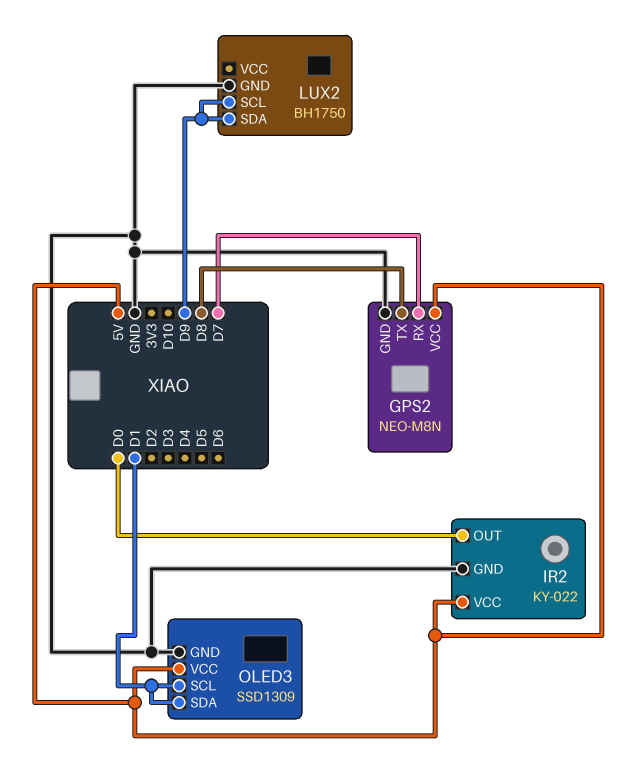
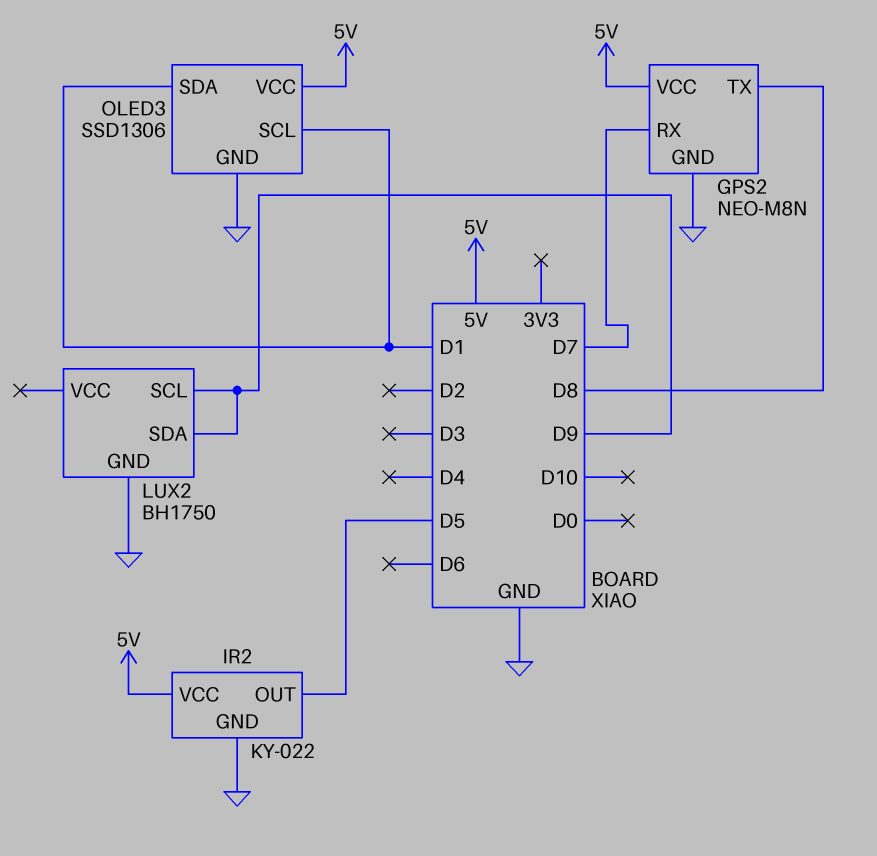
IR2 pin OUT: D0 -> D5
OLED3: SSD1309 -> SSD1306

